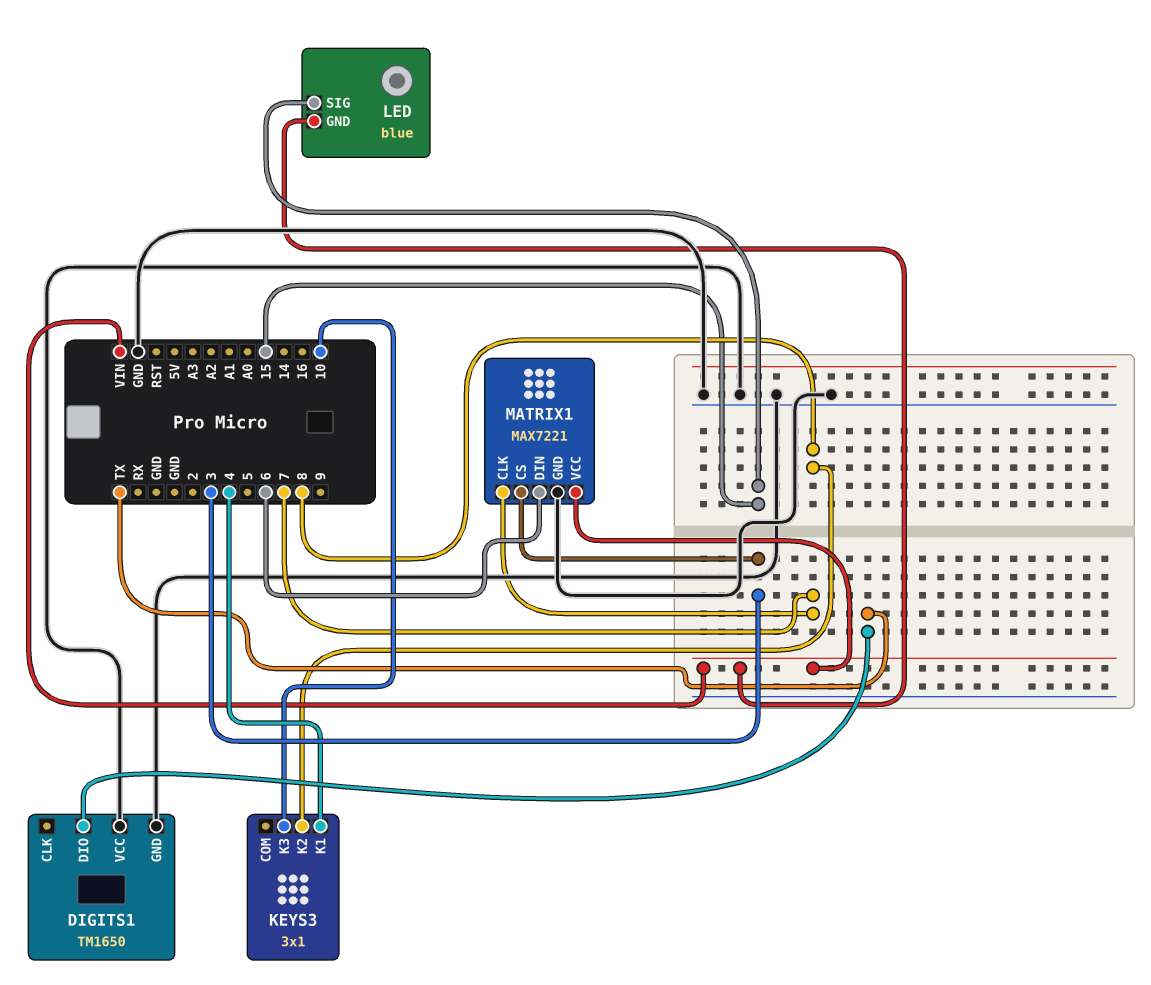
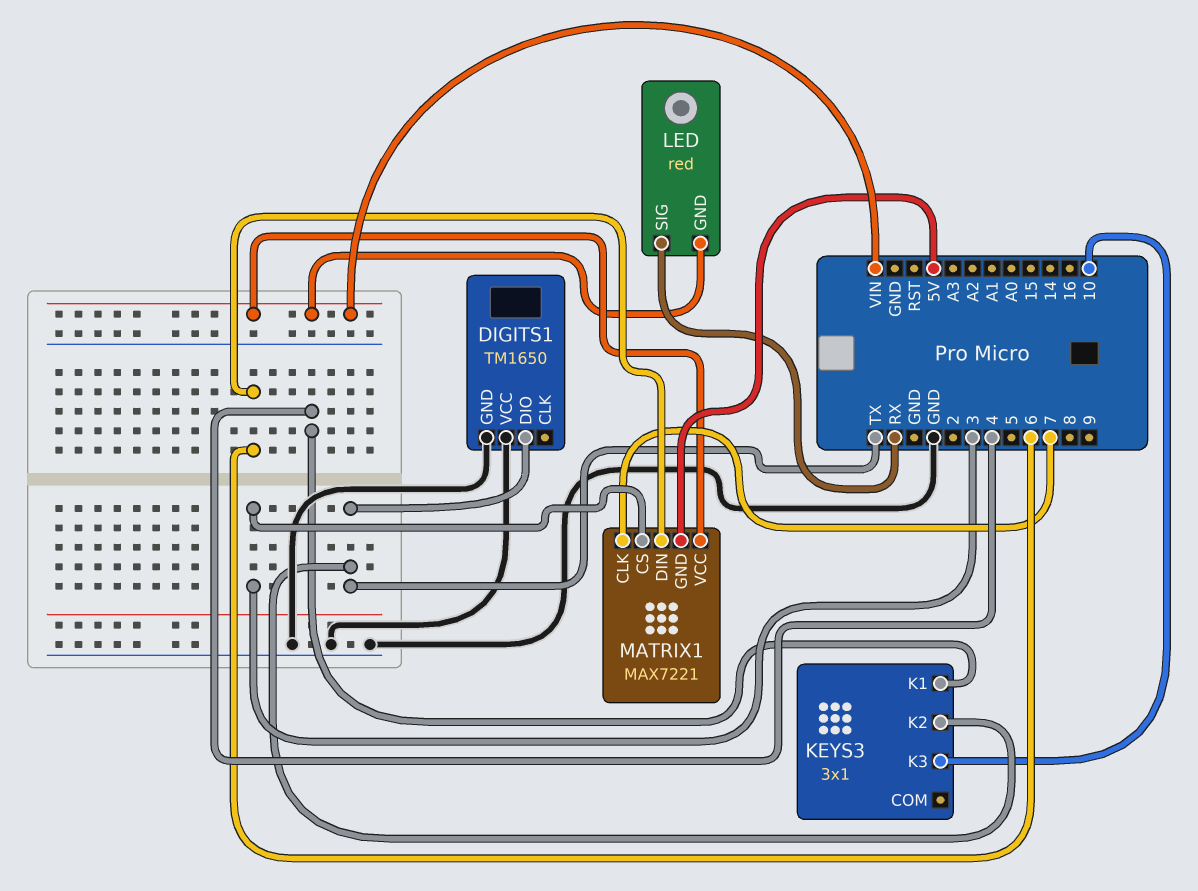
KEYS3 pin K2: 8 -> TX
LED: blue -> red
LED pin SIG: 15 -> RX
MATRIX1 pin GND: GND -> 5V

